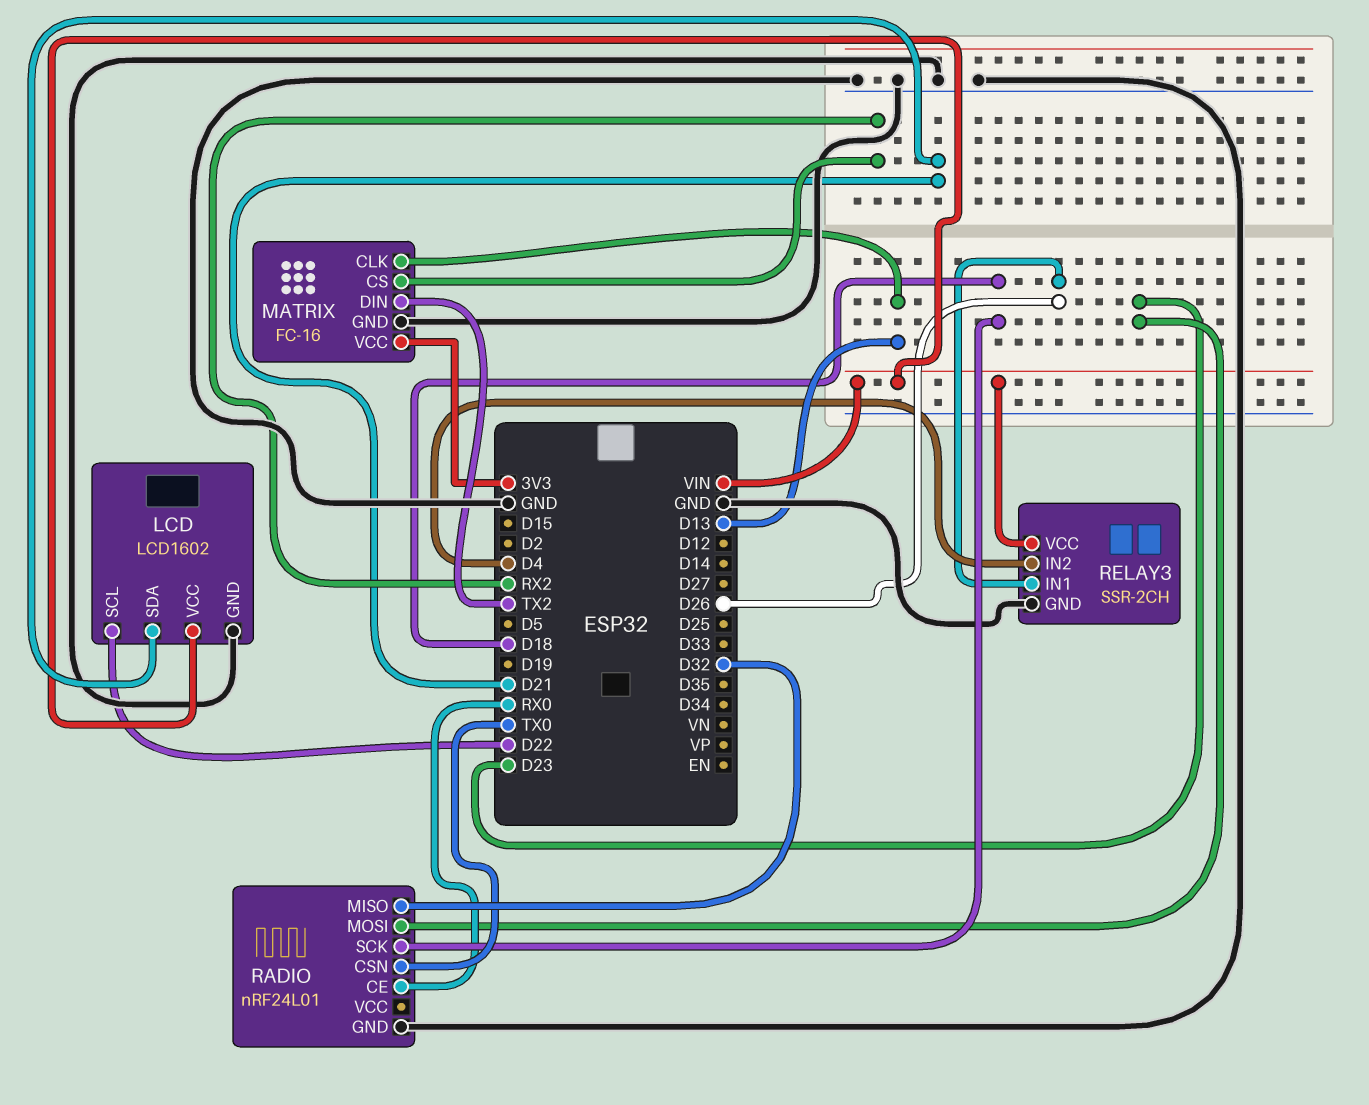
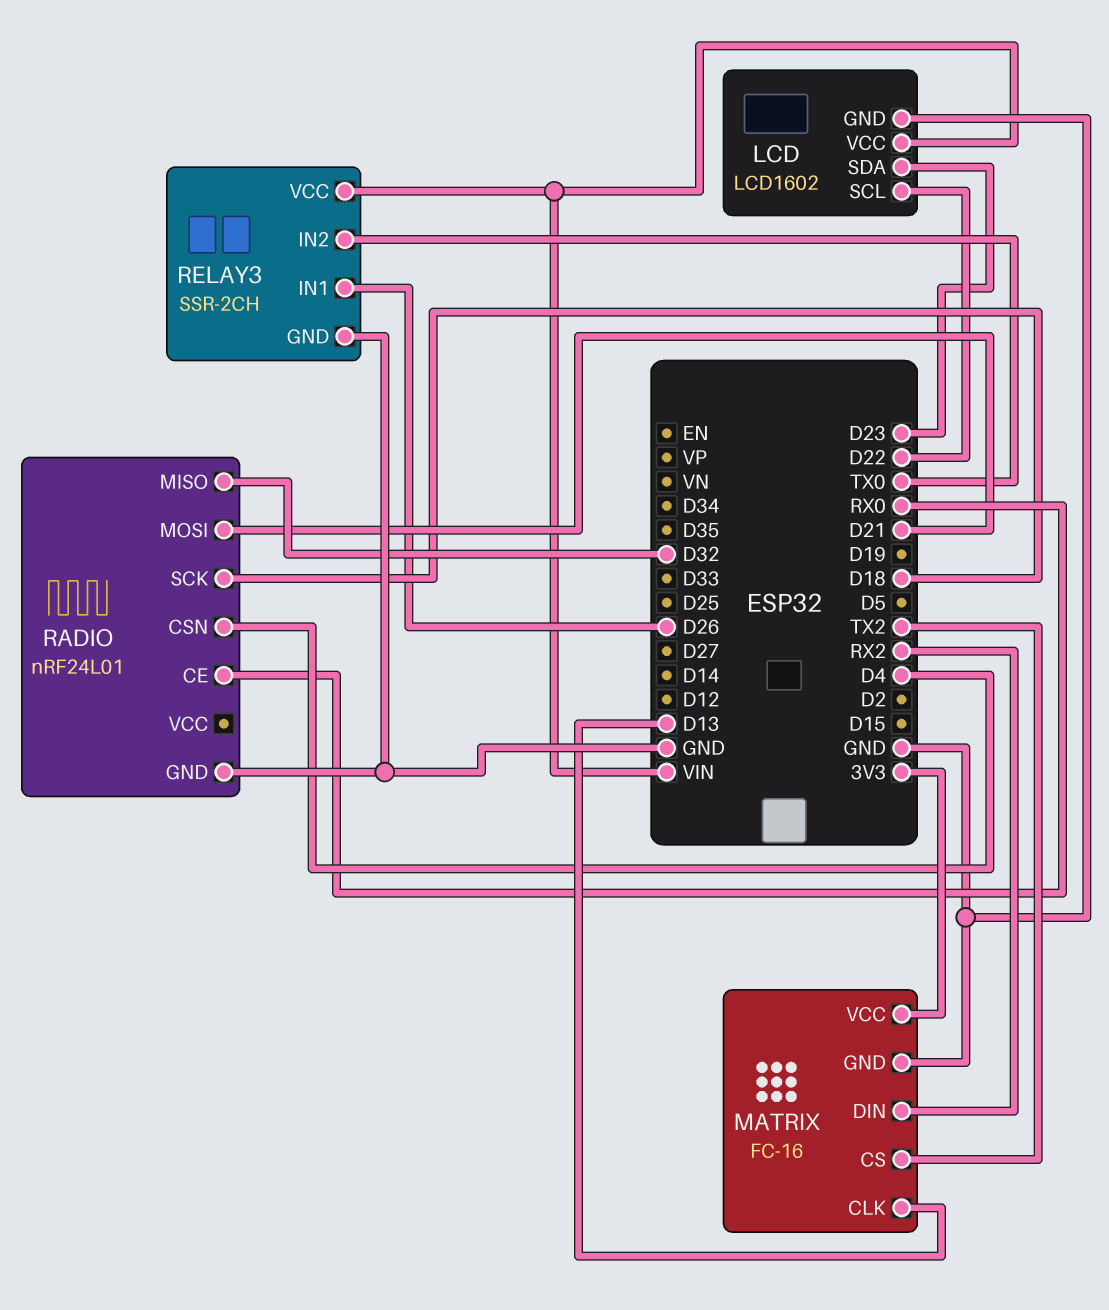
LCD pin SDA: D21 -> D23
MATRIX pin CS: RX2 -> TX2
MATRIX pin DIN: TX2 -> RX2
RADIO pin CSN: TX0 -> D4
RADIO pin MOSI: D23 -> D21
RELAY3 pin IN2: D4 -> TX0

